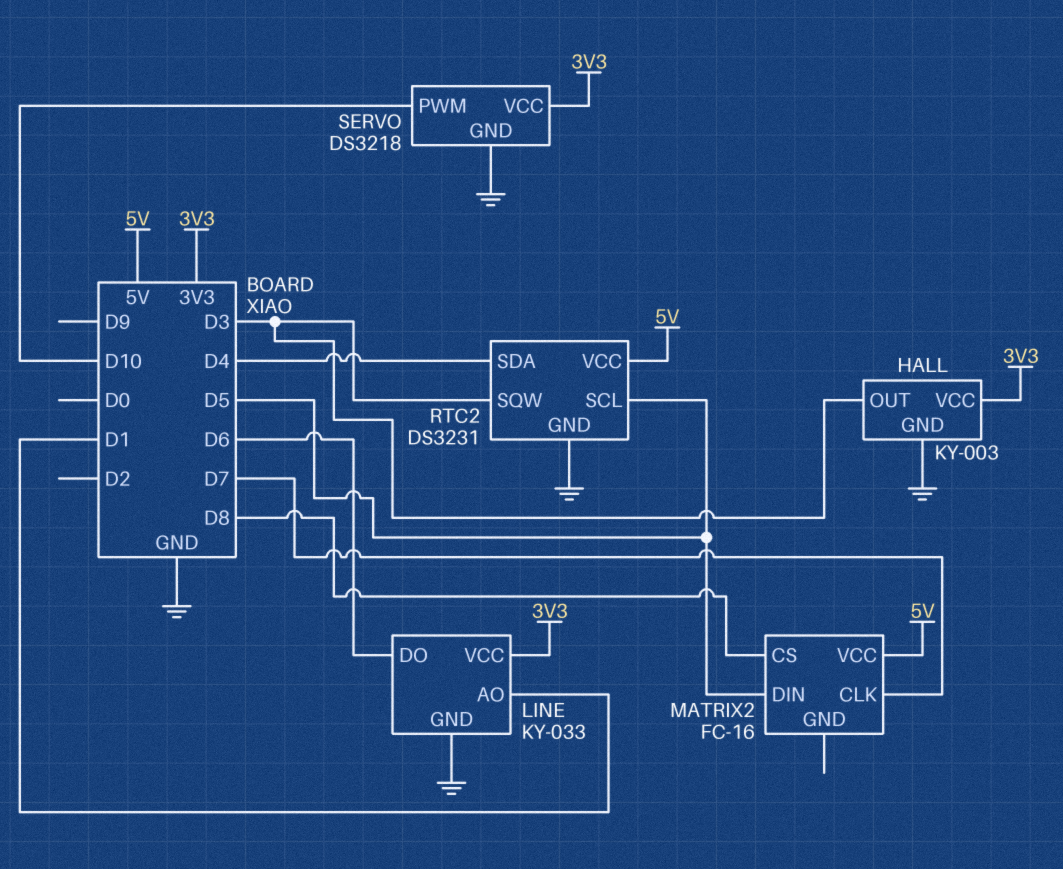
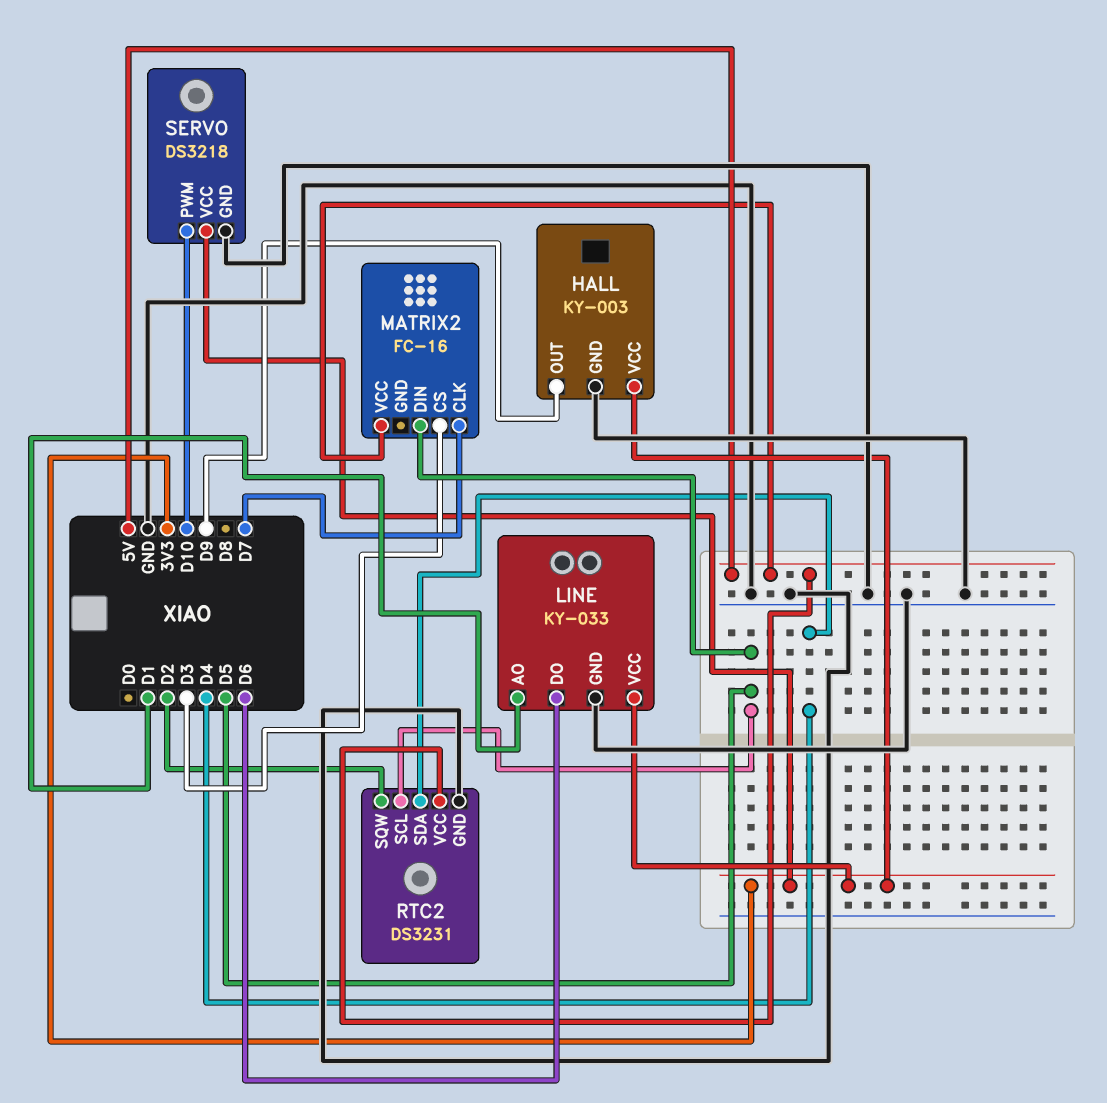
HALL pin OUT: D3 -> D9
MATRIX2 pin CS: D8 -> D3
RTC2 pin SQW: D3 -> D2

